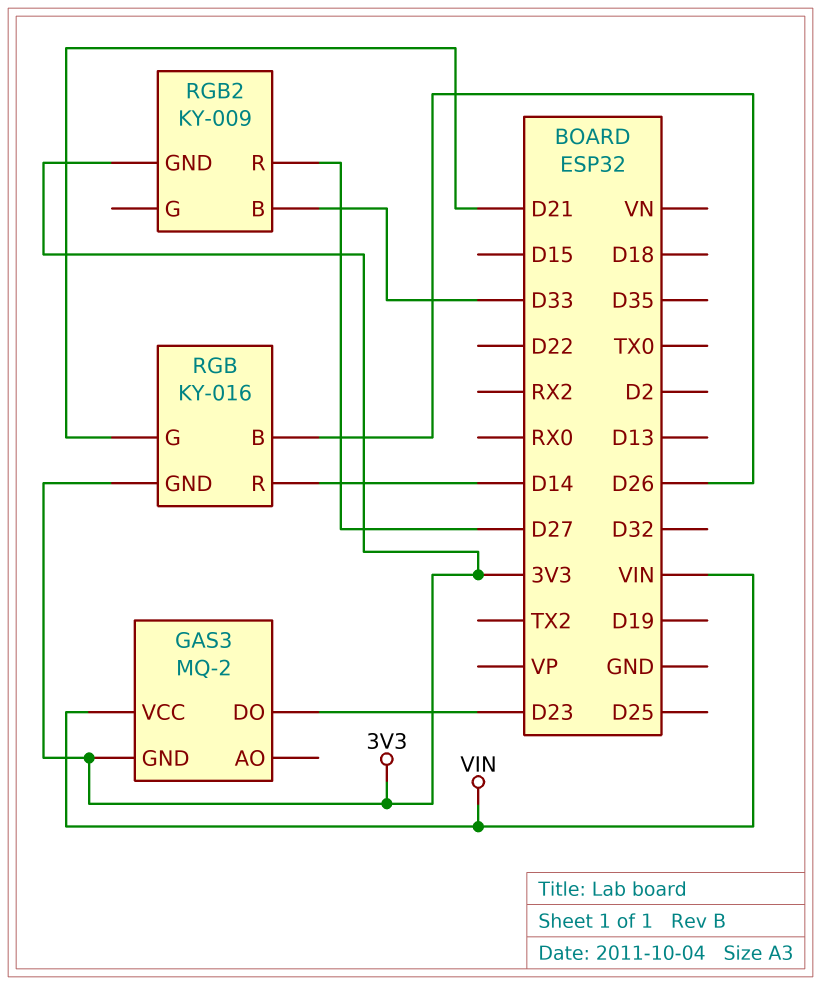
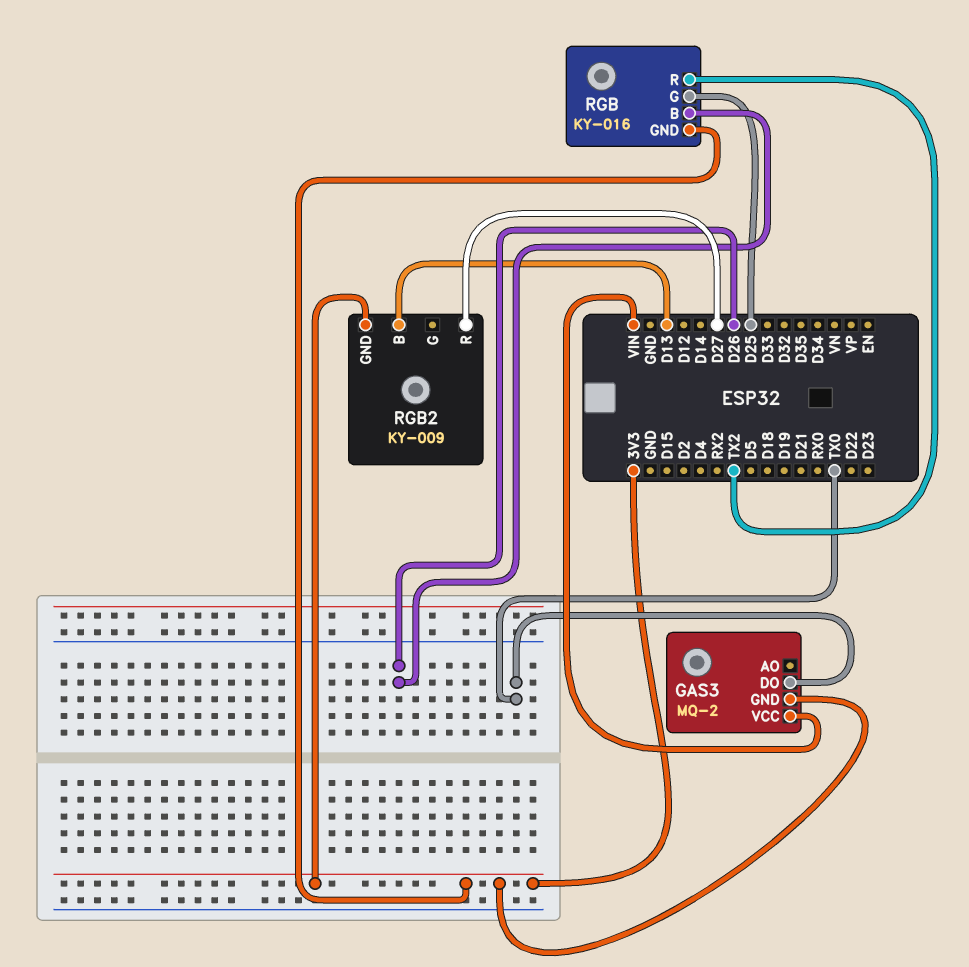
GAS3 pin DO: D23 -> TX0
RGB pin G: D21 -> D25
RGB pin R: D14 -> TX2
RGB2 pin B: D33 -> D13

